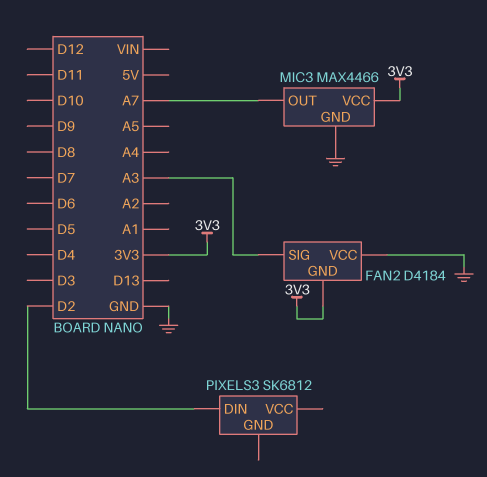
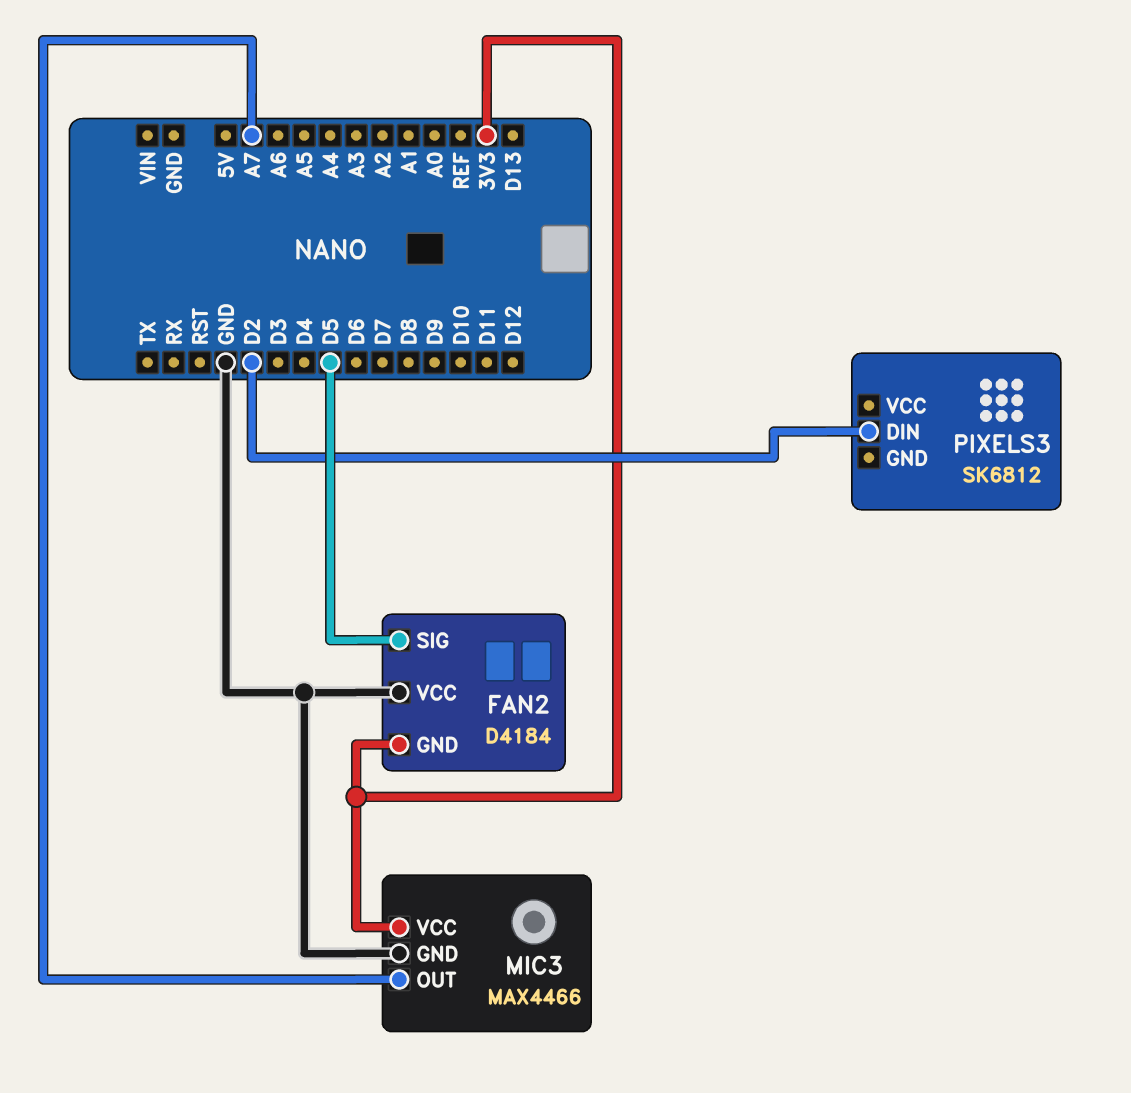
FAN2 pin SIG: A3 -> D5

